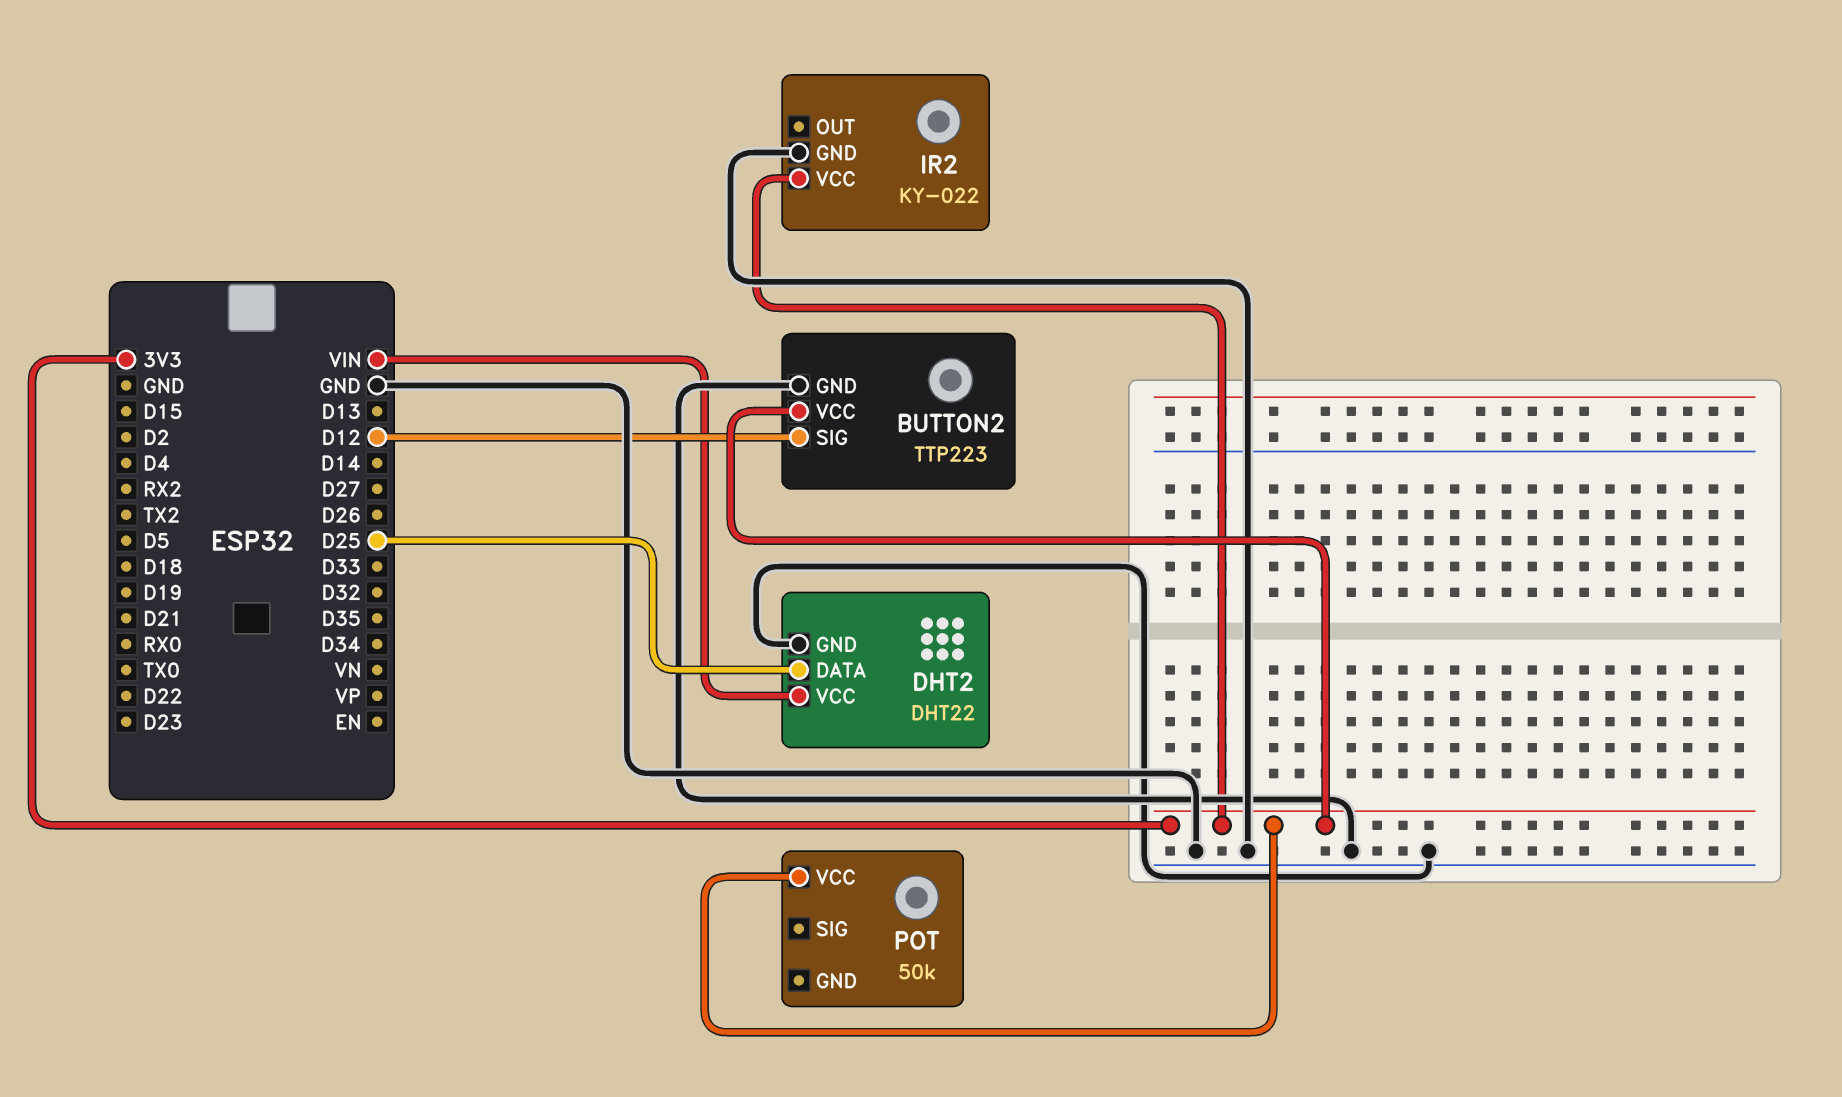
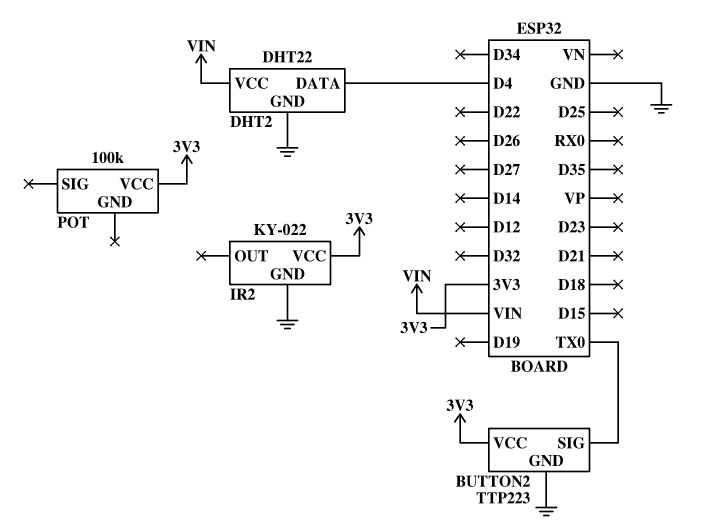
BUTTON2 pin SIG: D12 -> TX0
DHT2 pin DATA: D25 -> D4
POT: 50k -> 100k

